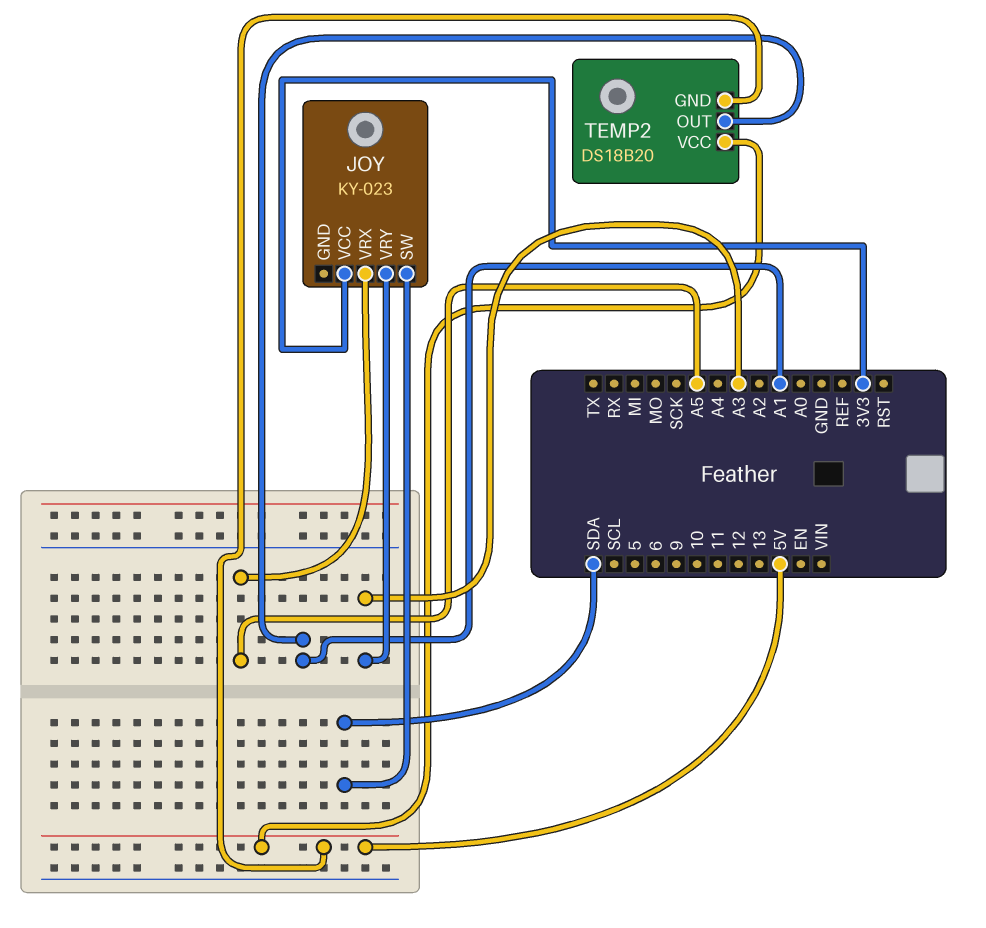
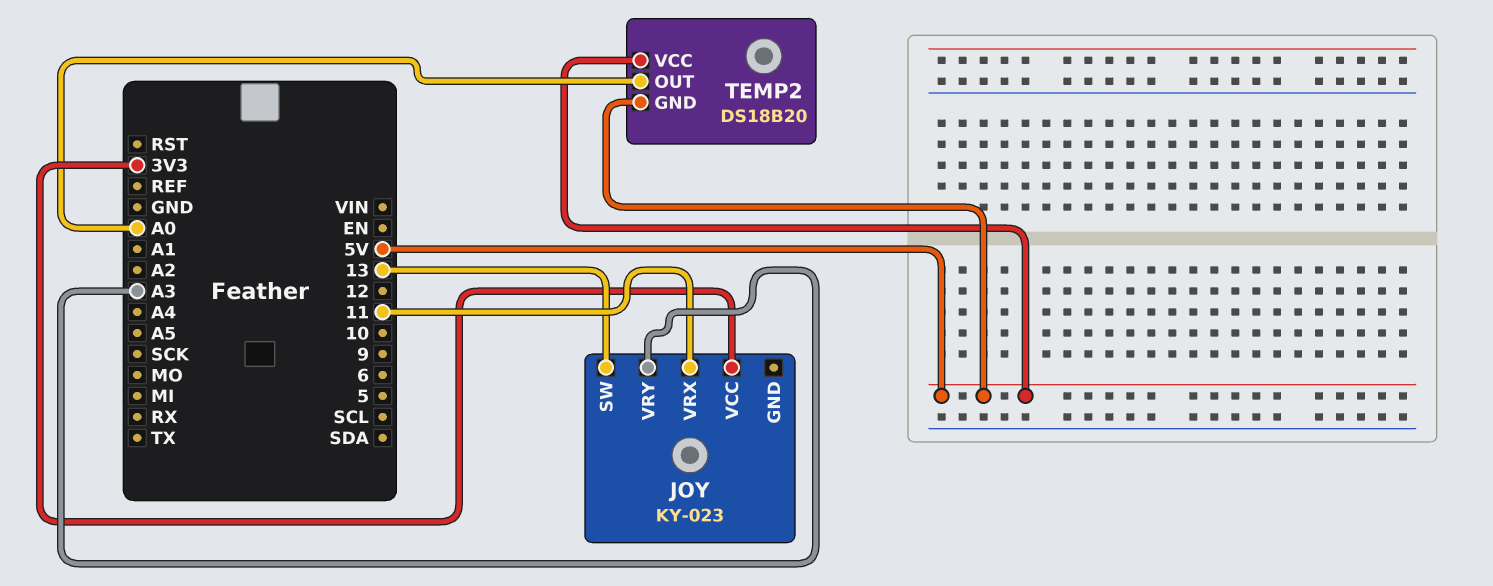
JOY pin SW: SDA -> 13
JOY pin VRX: A5 -> 11
TEMP2 pin OUT: A1 -> A0

